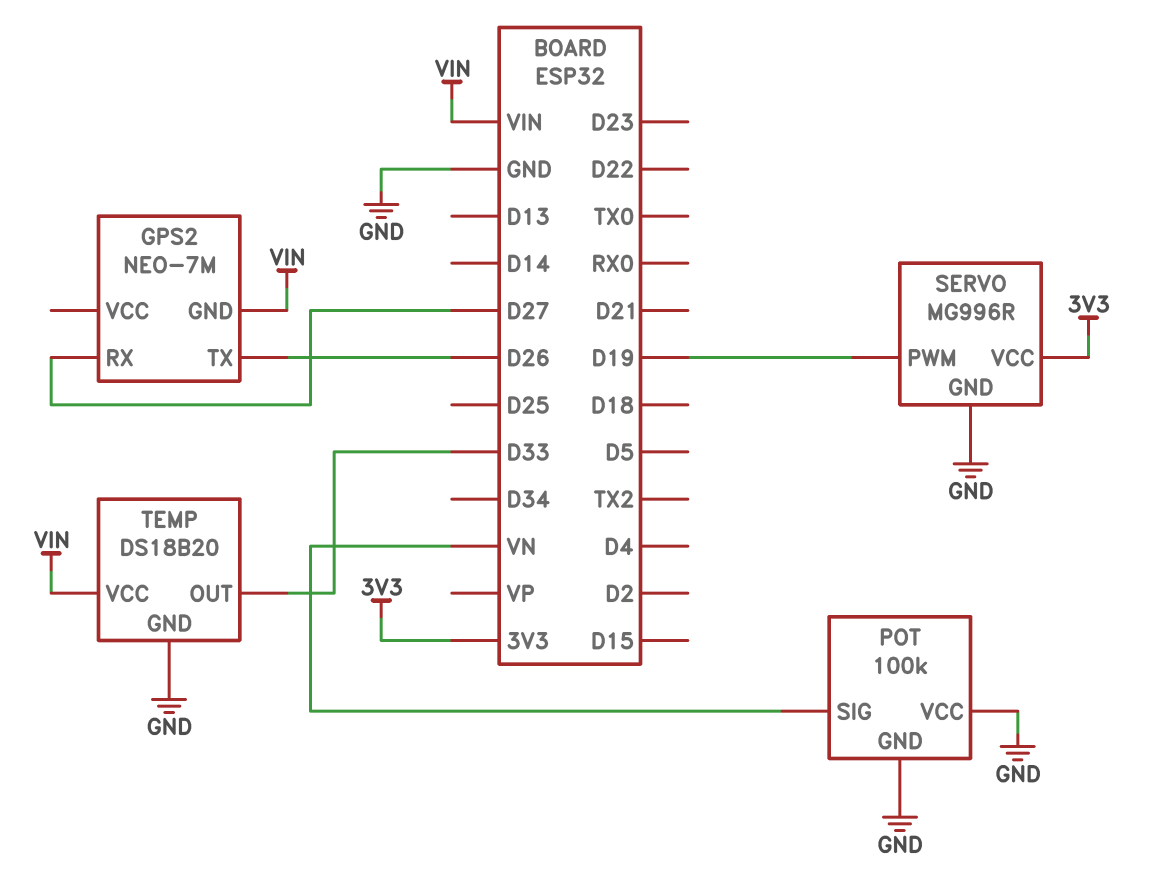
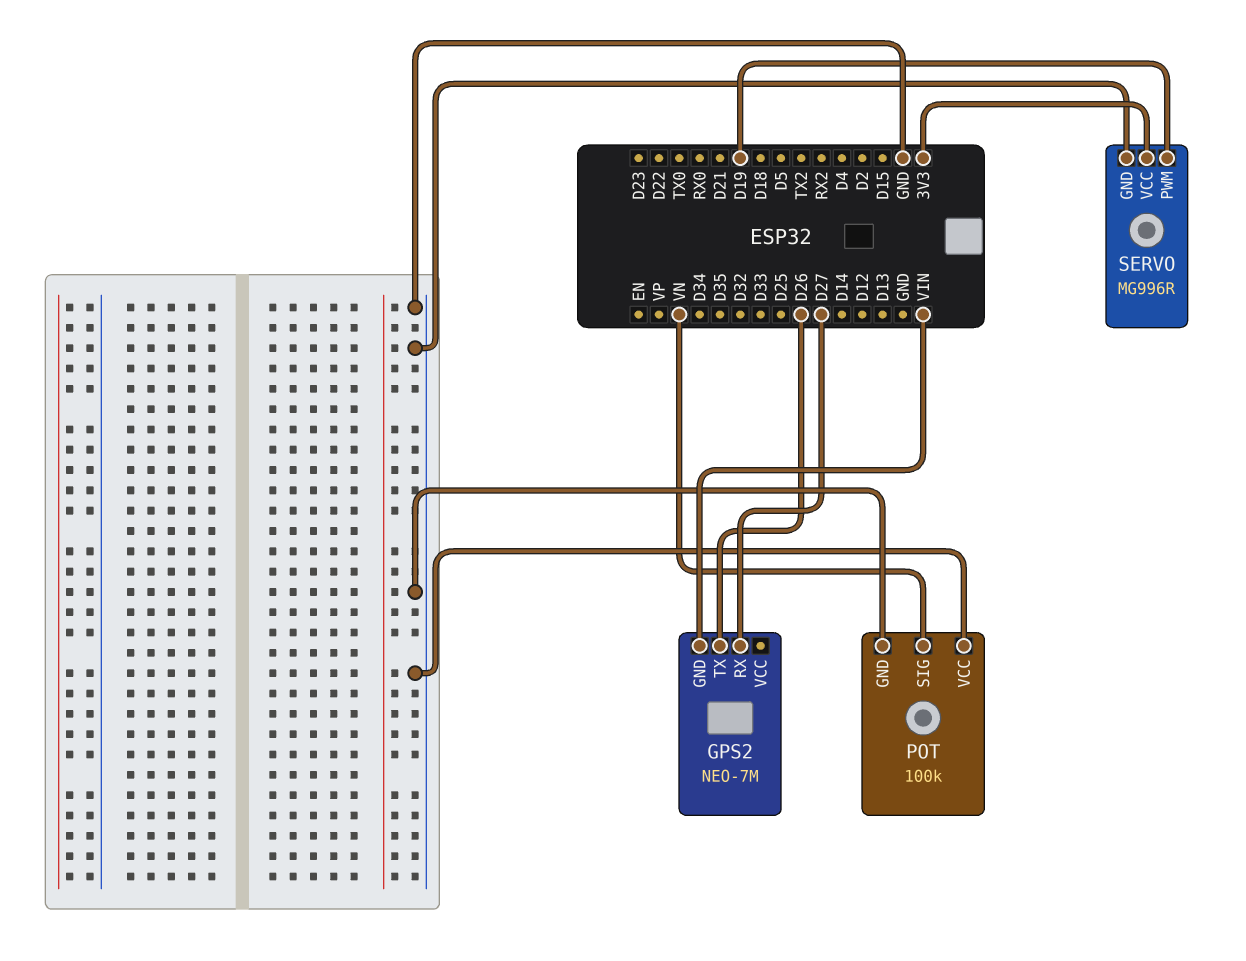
TEMP: DS18B20 -> none
TEMP pin GND: GND -> none
TEMP pin OUT: D33 -> none
TEMP pin VCC: VIN -> none

